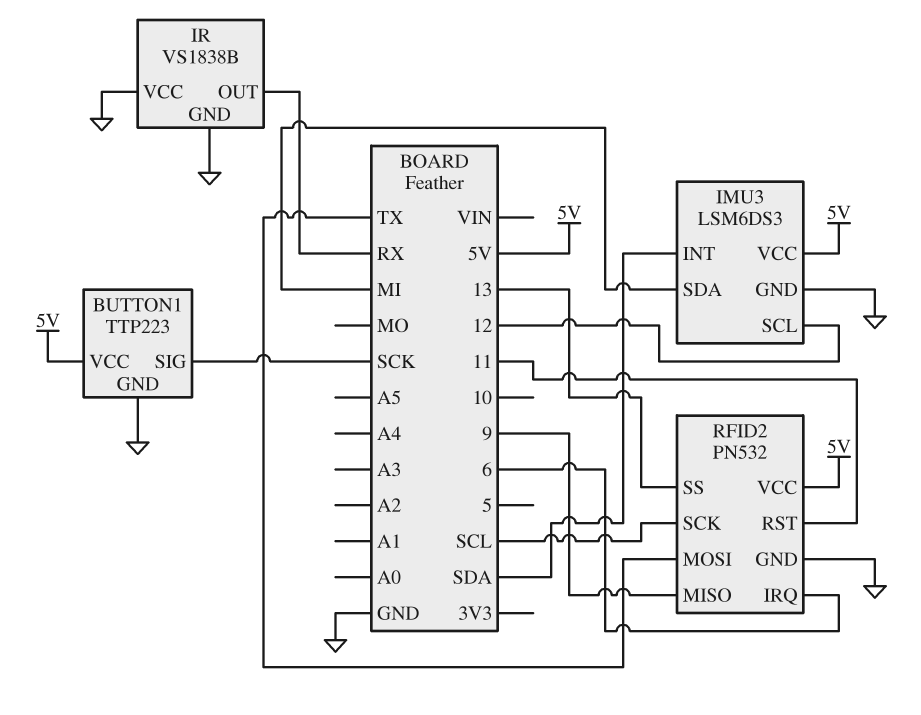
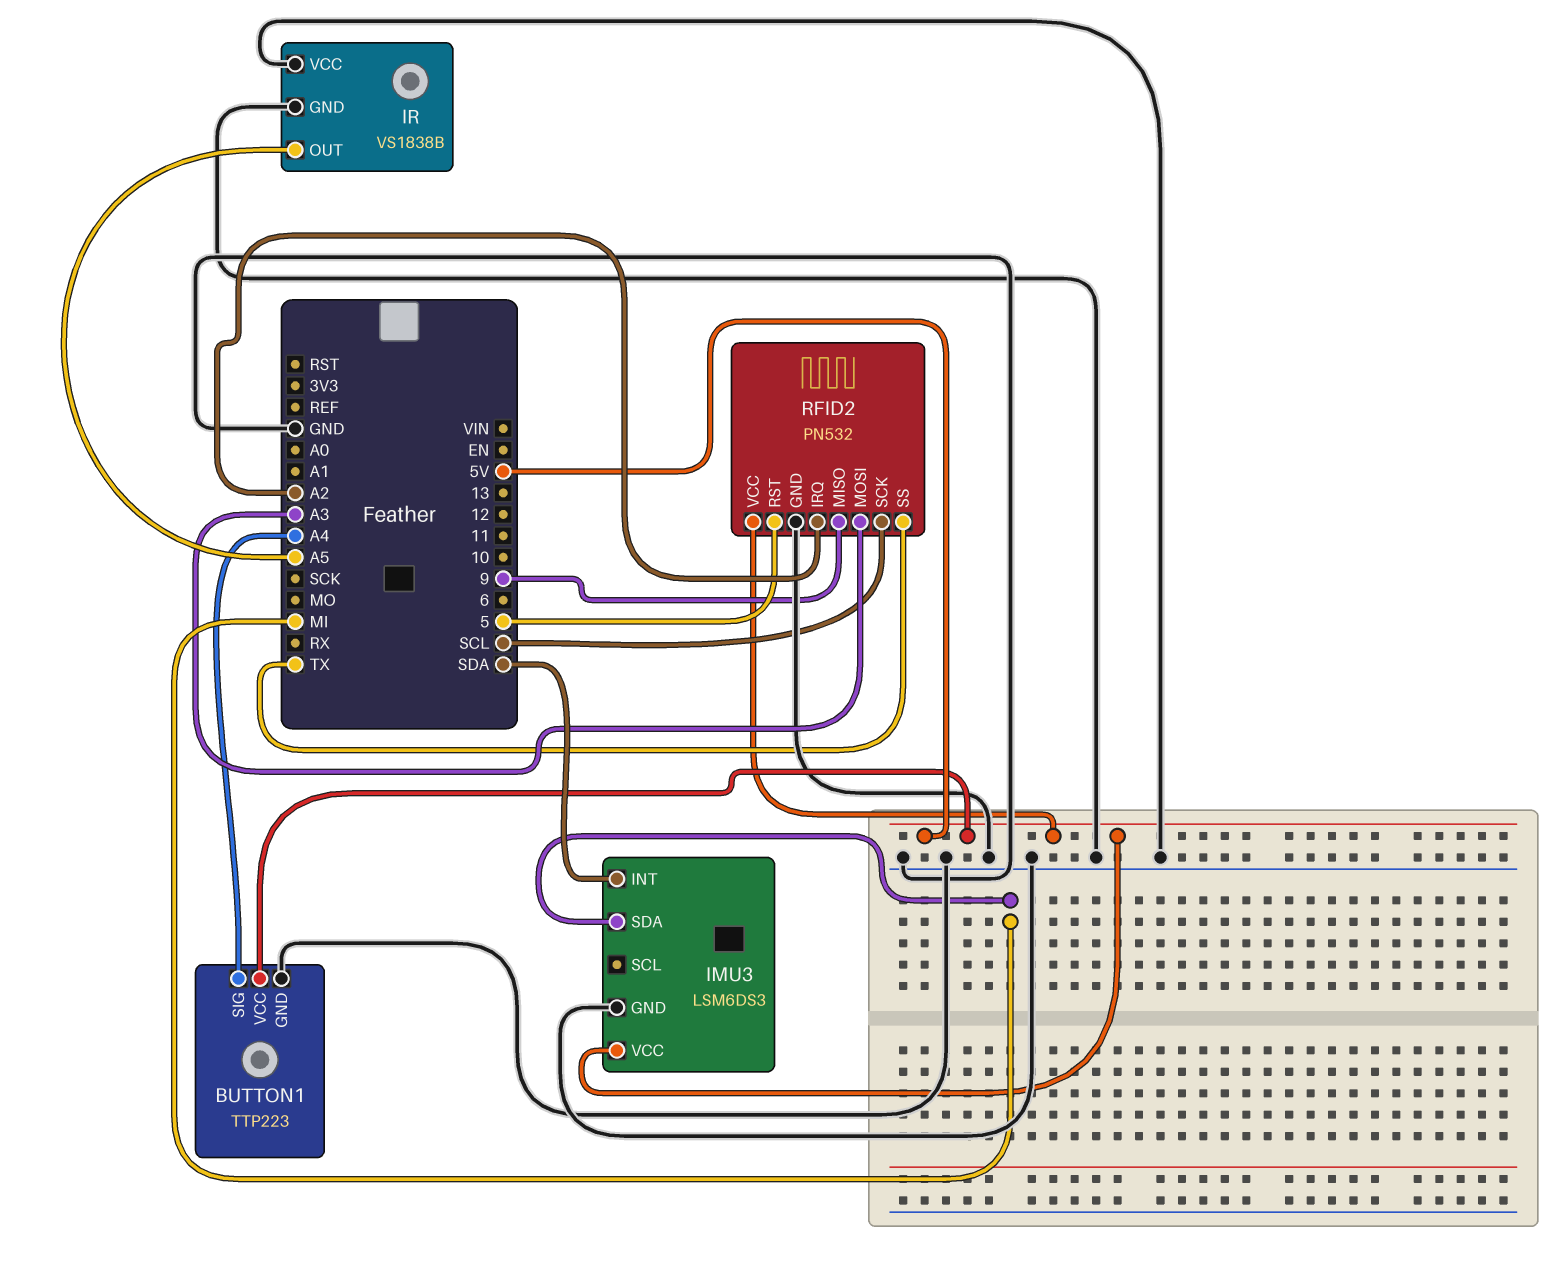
BUTTON1 pin SIG: SCK -> A4
IMU3 pin SCL: 12 -> none
IR pin OUT: RX -> A5
RFID2 pin IRQ: 6 -> A2
RFID2 pin MOSI: TX -> A3
RFID2 pin RST: 11 -> 5
RFID2 pin SS: 13 -> TX

